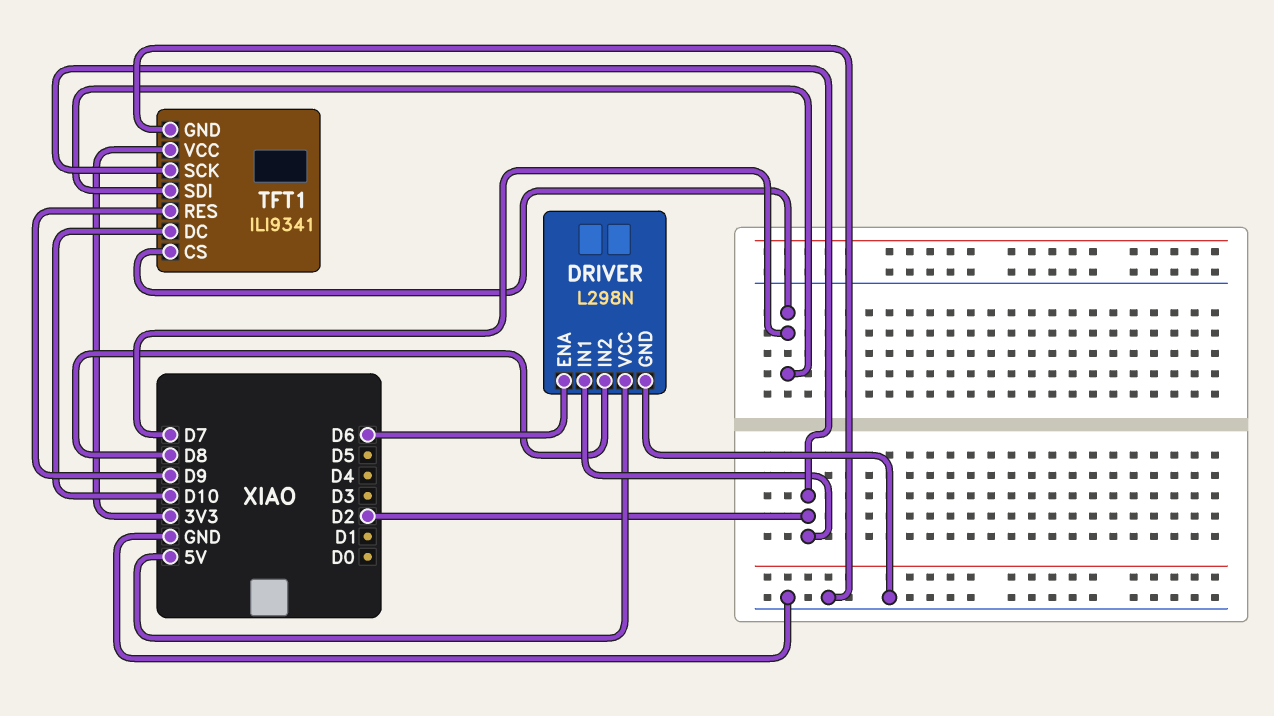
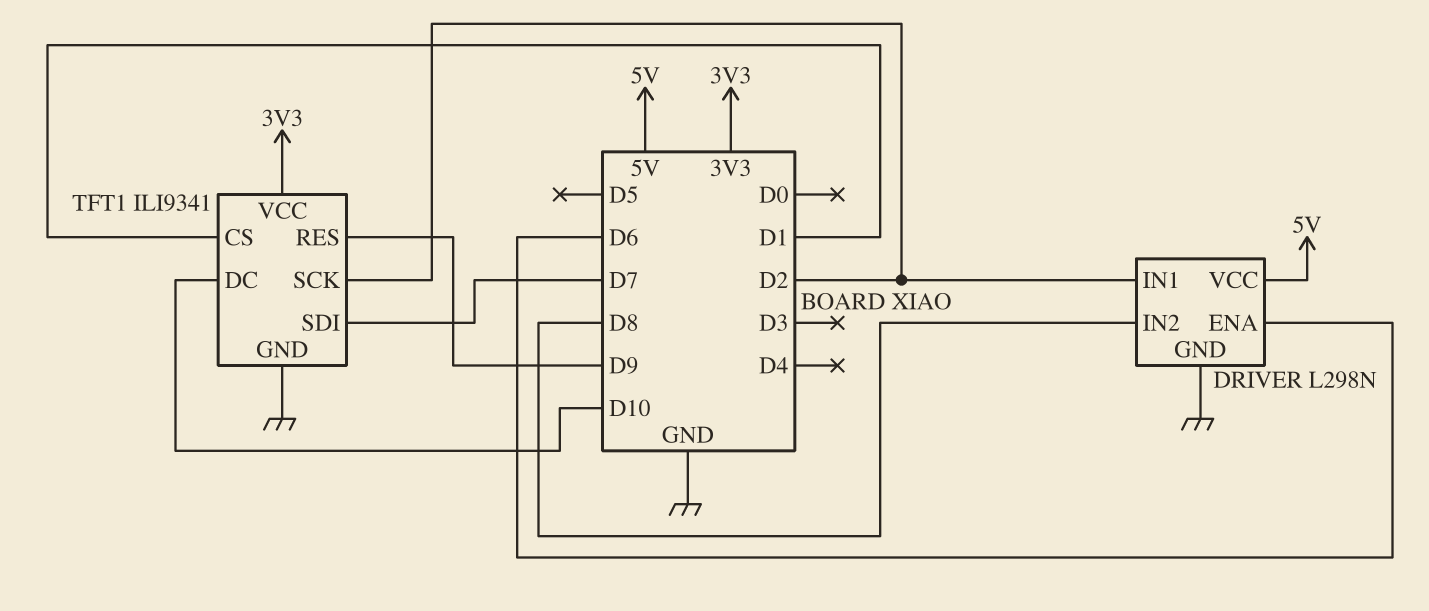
TFT1 pin CS: D7 -> D1

